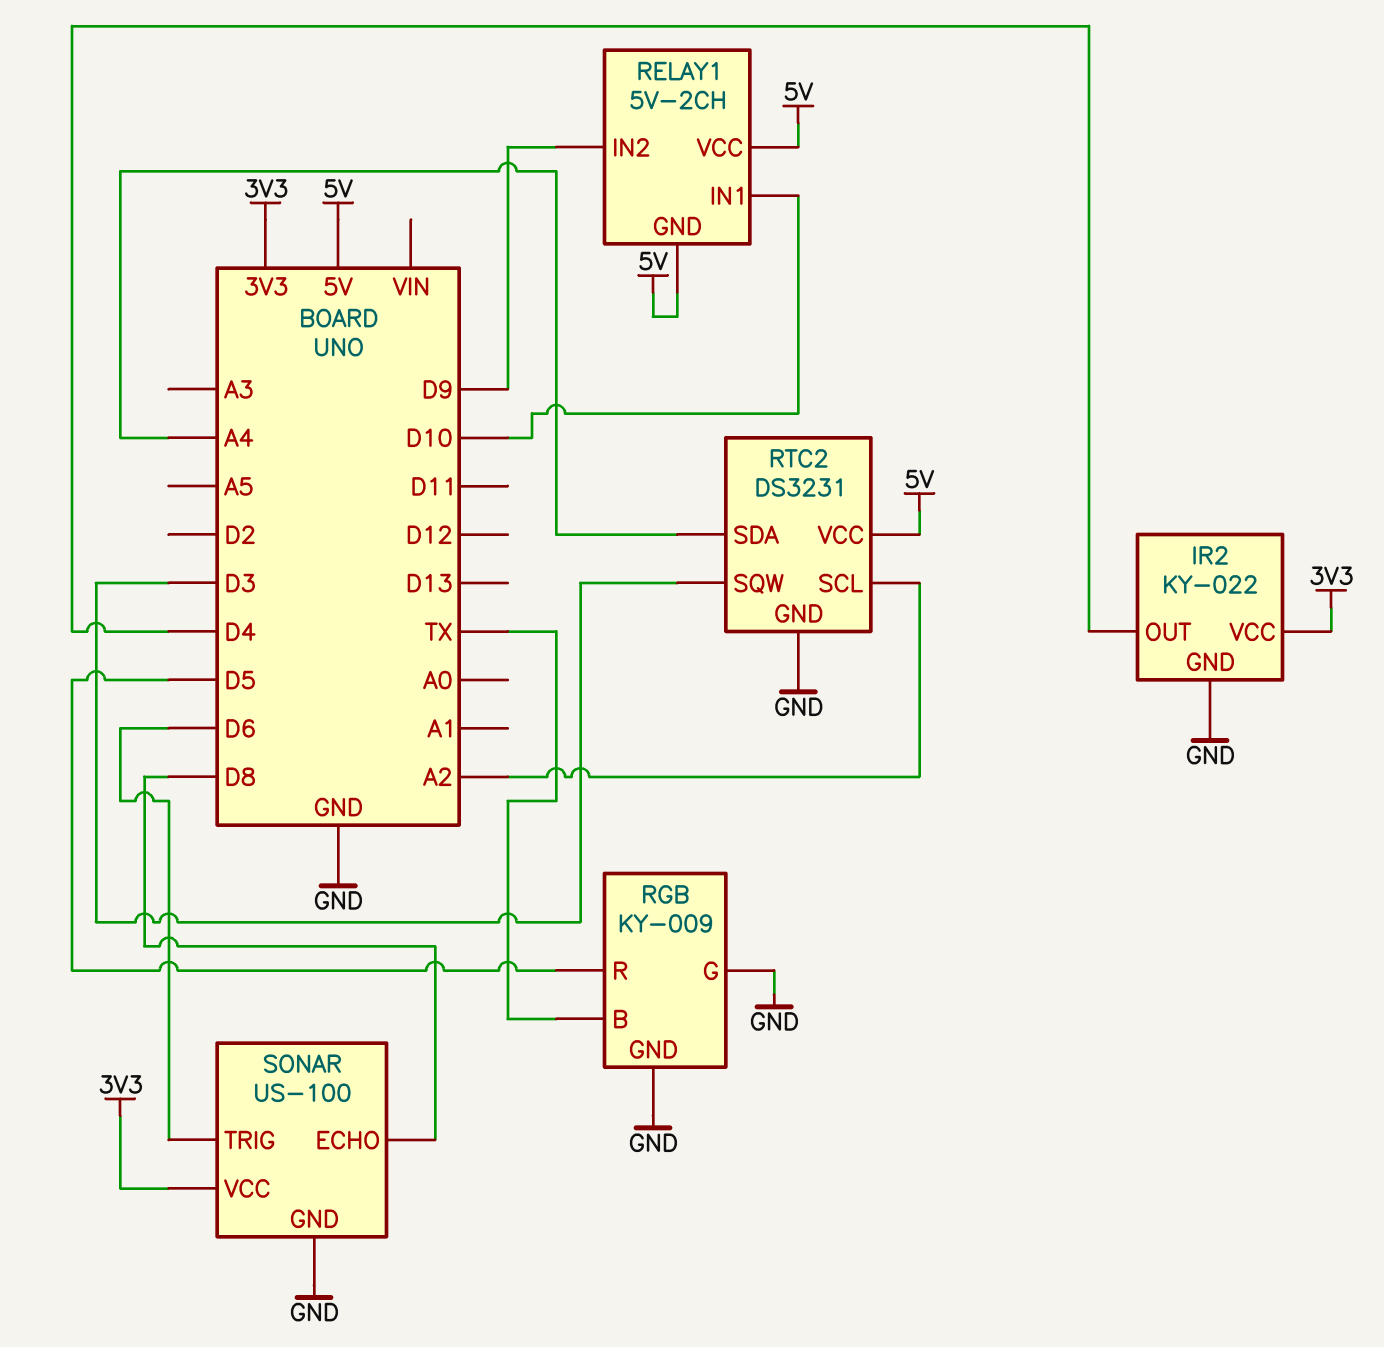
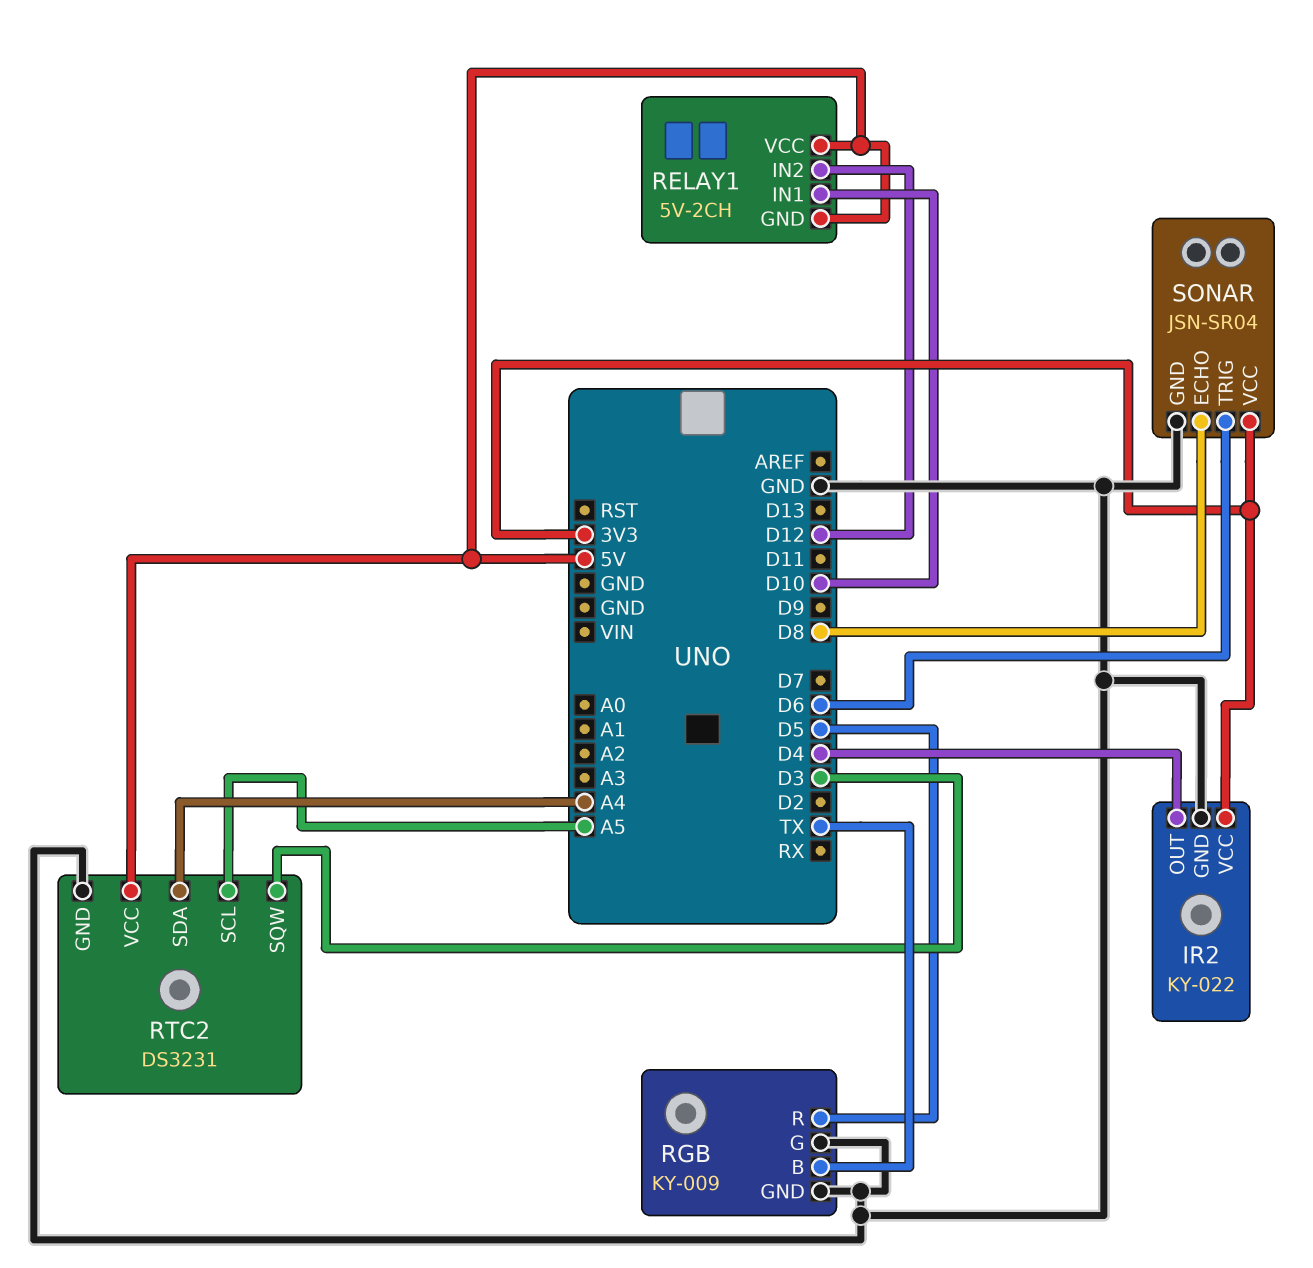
RELAY1 pin IN2: D9 -> D12
RTC2 pin SCL: A2 -> A5
SONAR: US-100 -> JSN-SR04

